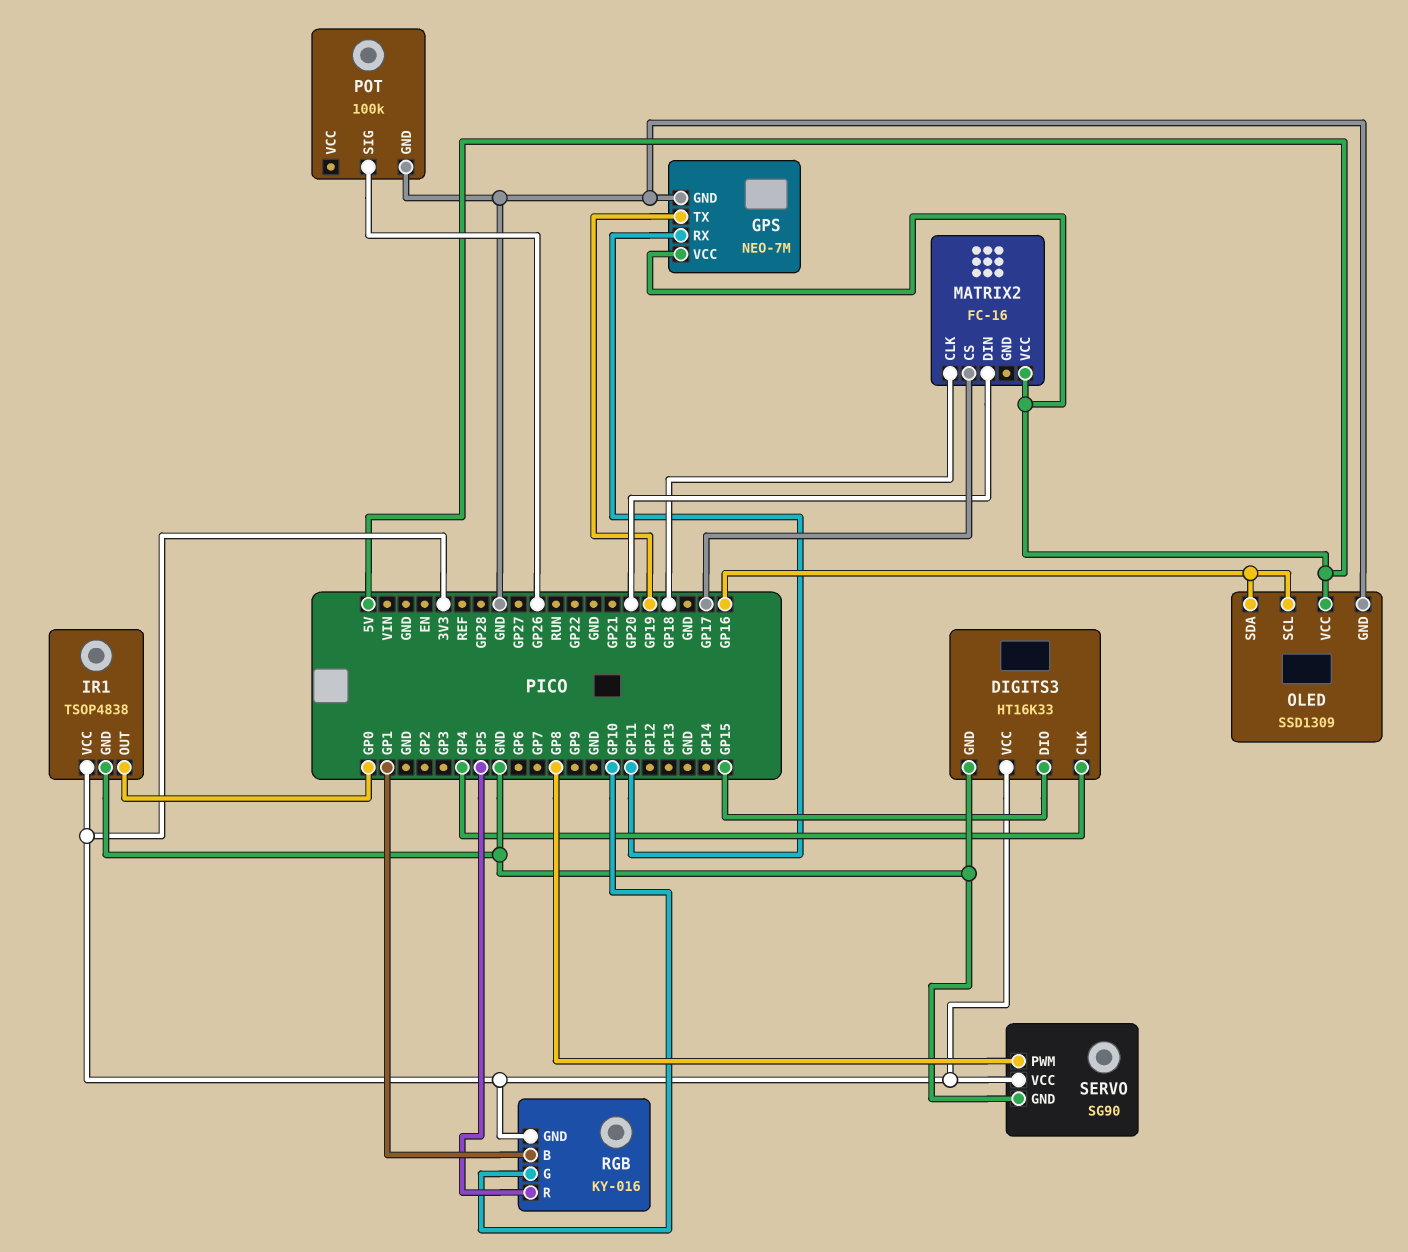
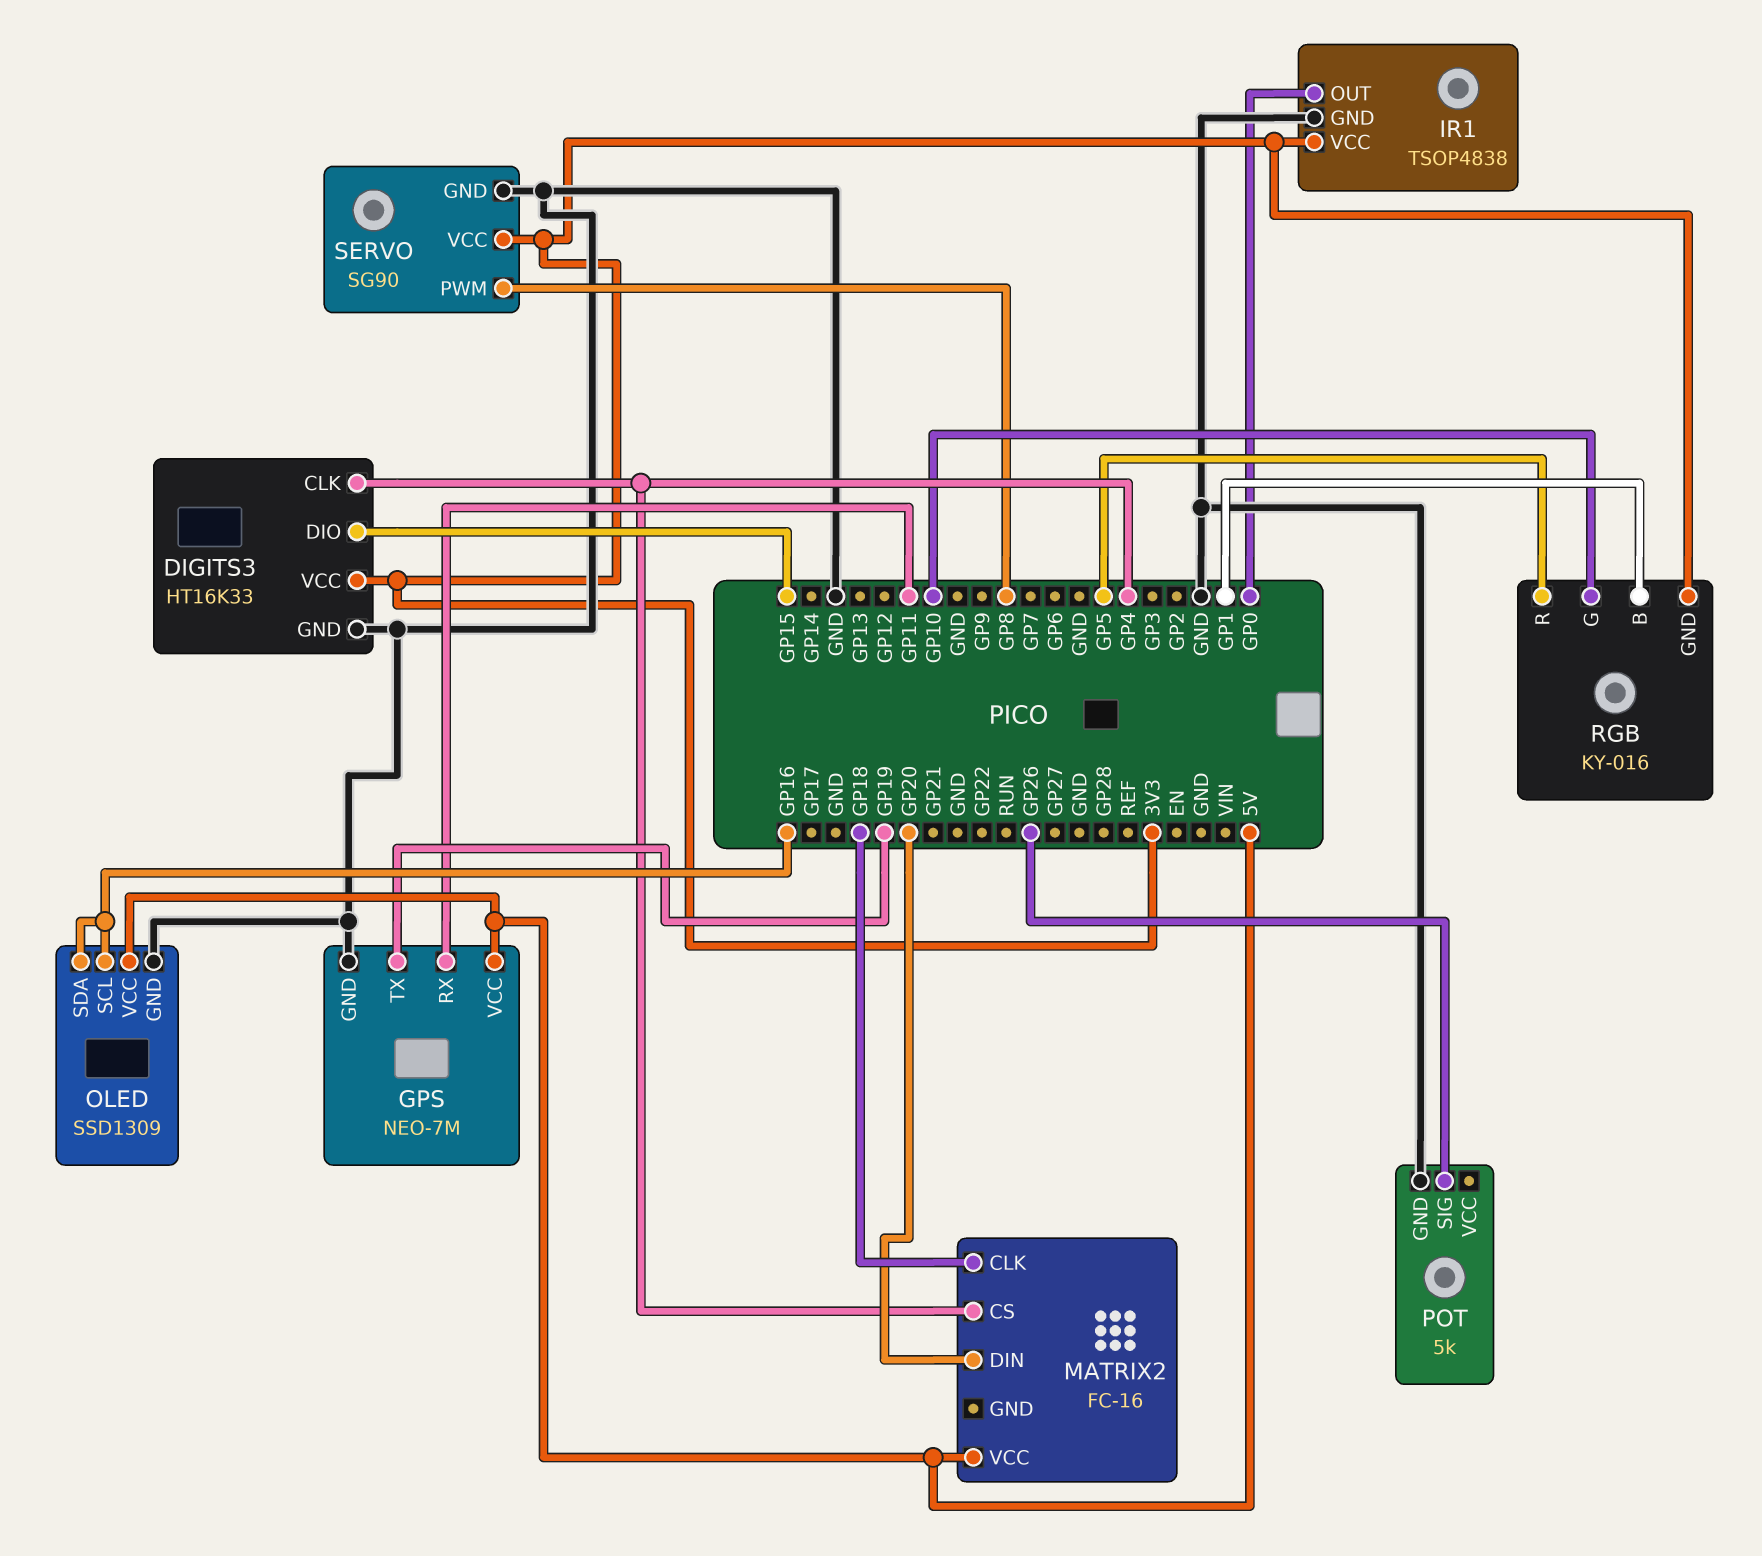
MATRIX2 pin CS: GP17 -> GP4
POT: 100k -> 5k

